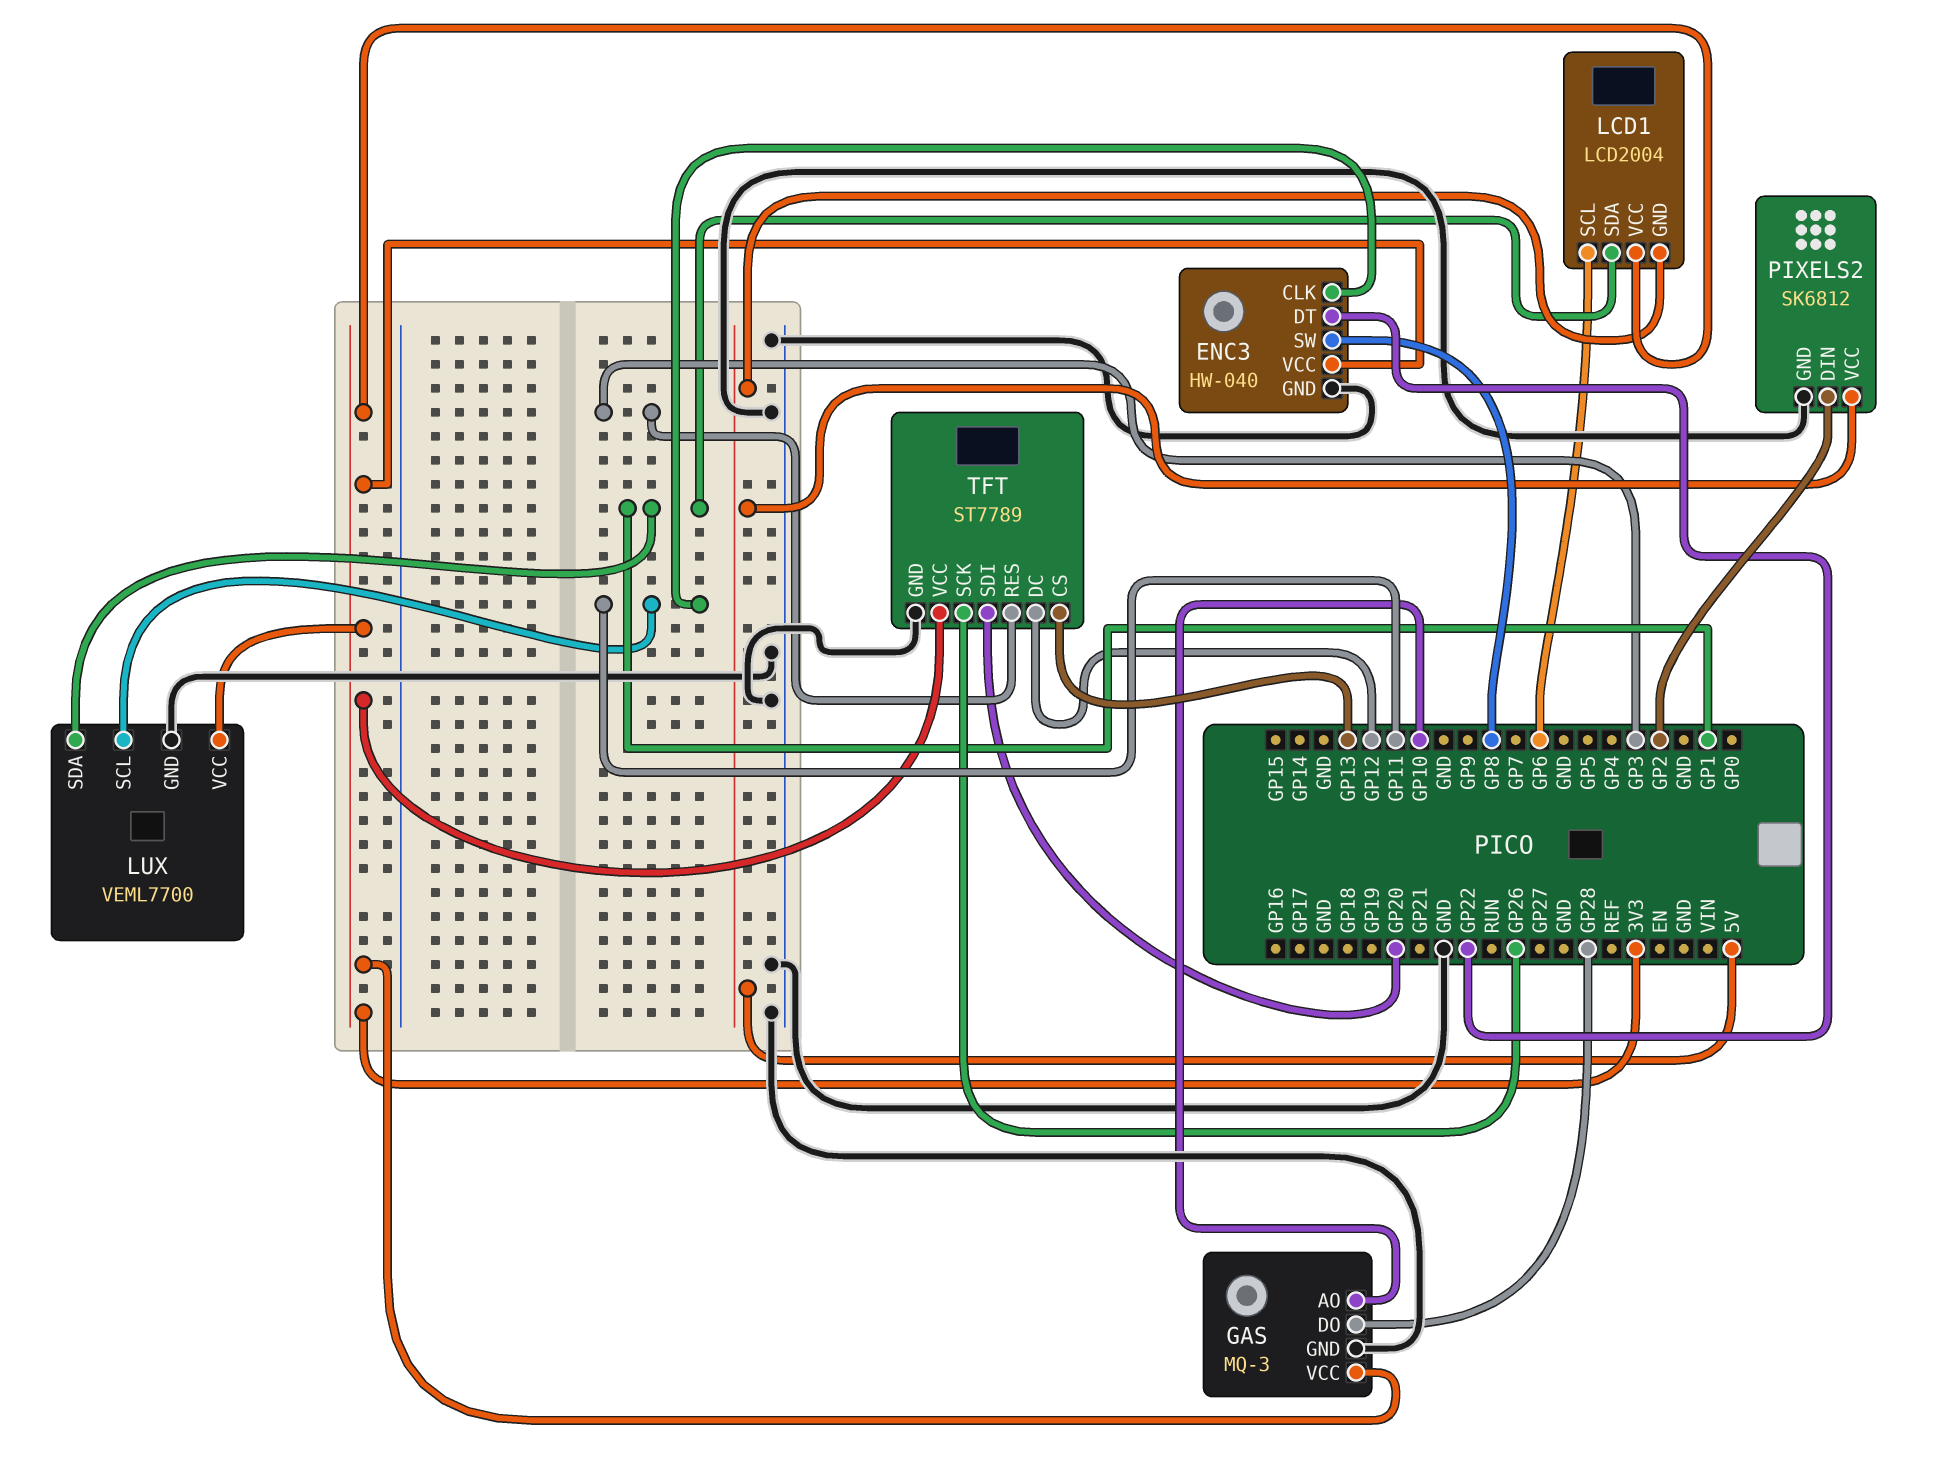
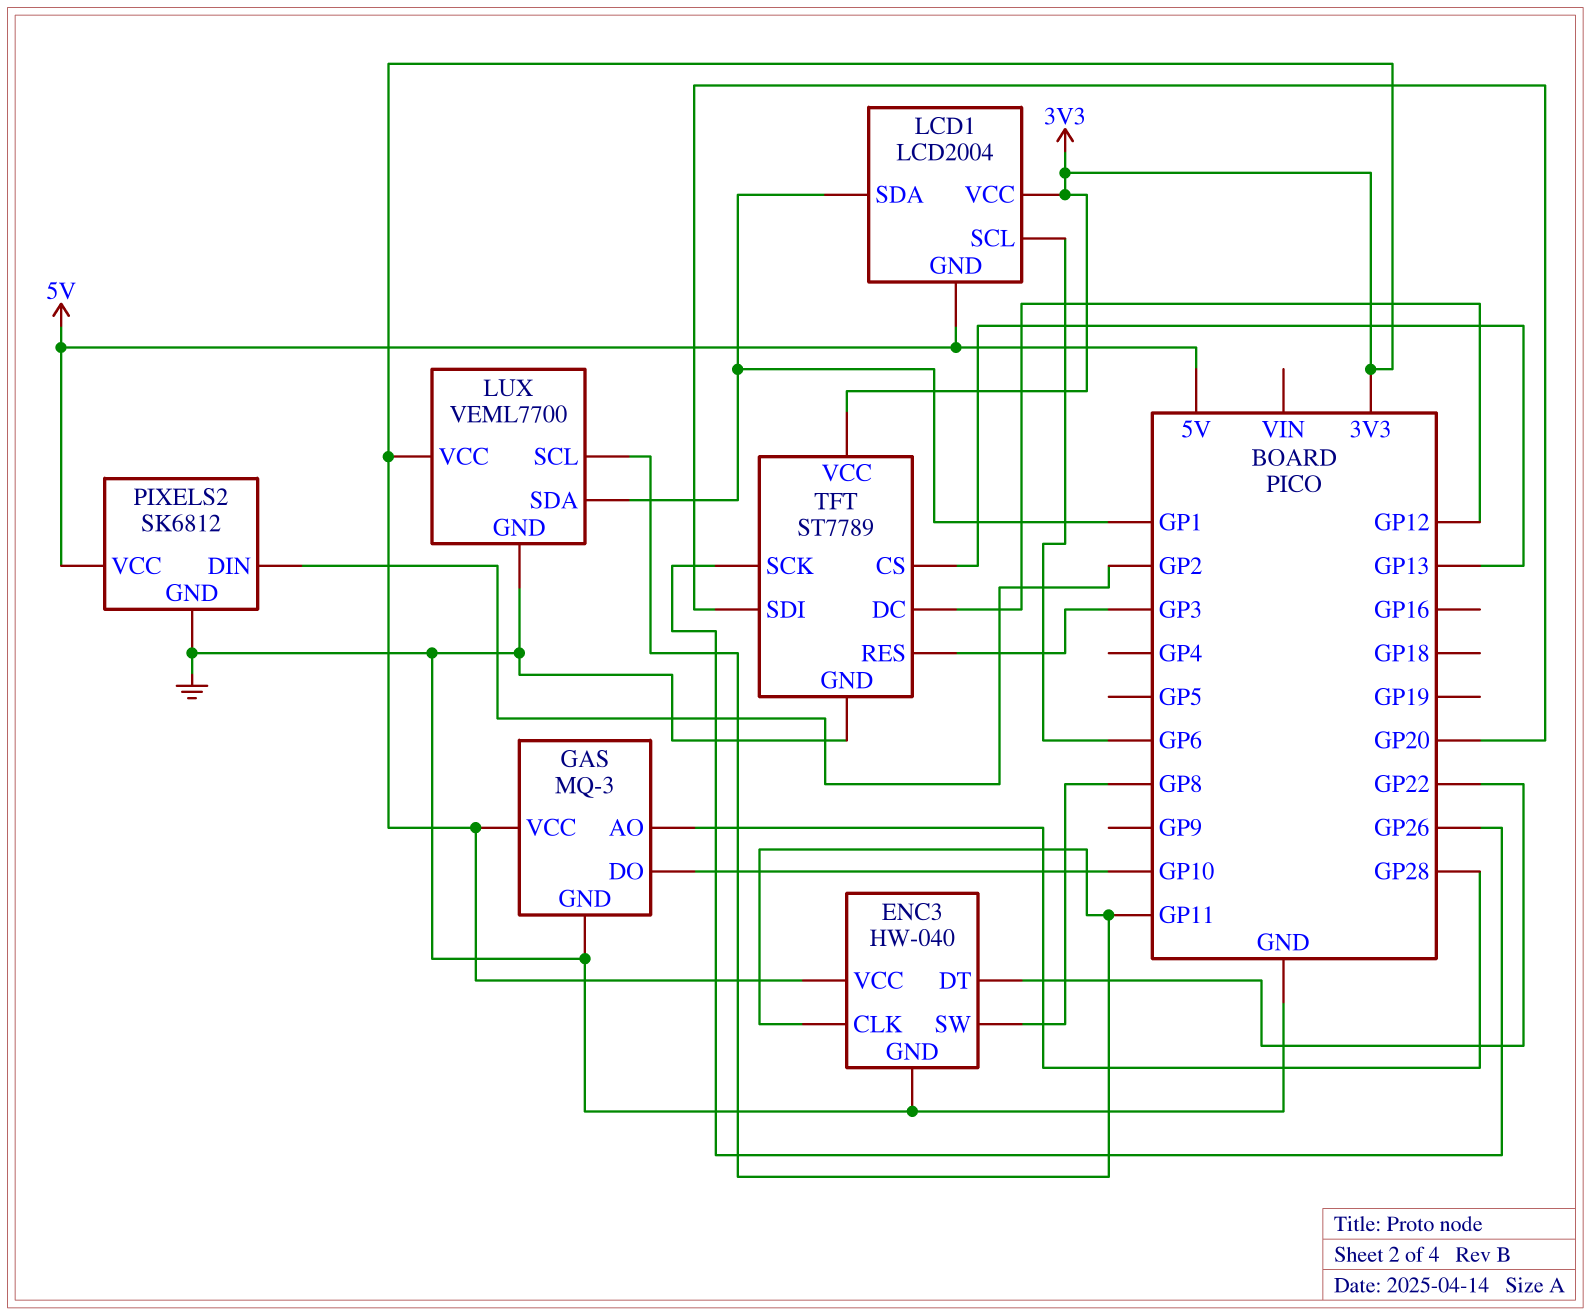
GAS pin AO: GP10 -> GP28
GAS pin DO: GP28 -> GP10

